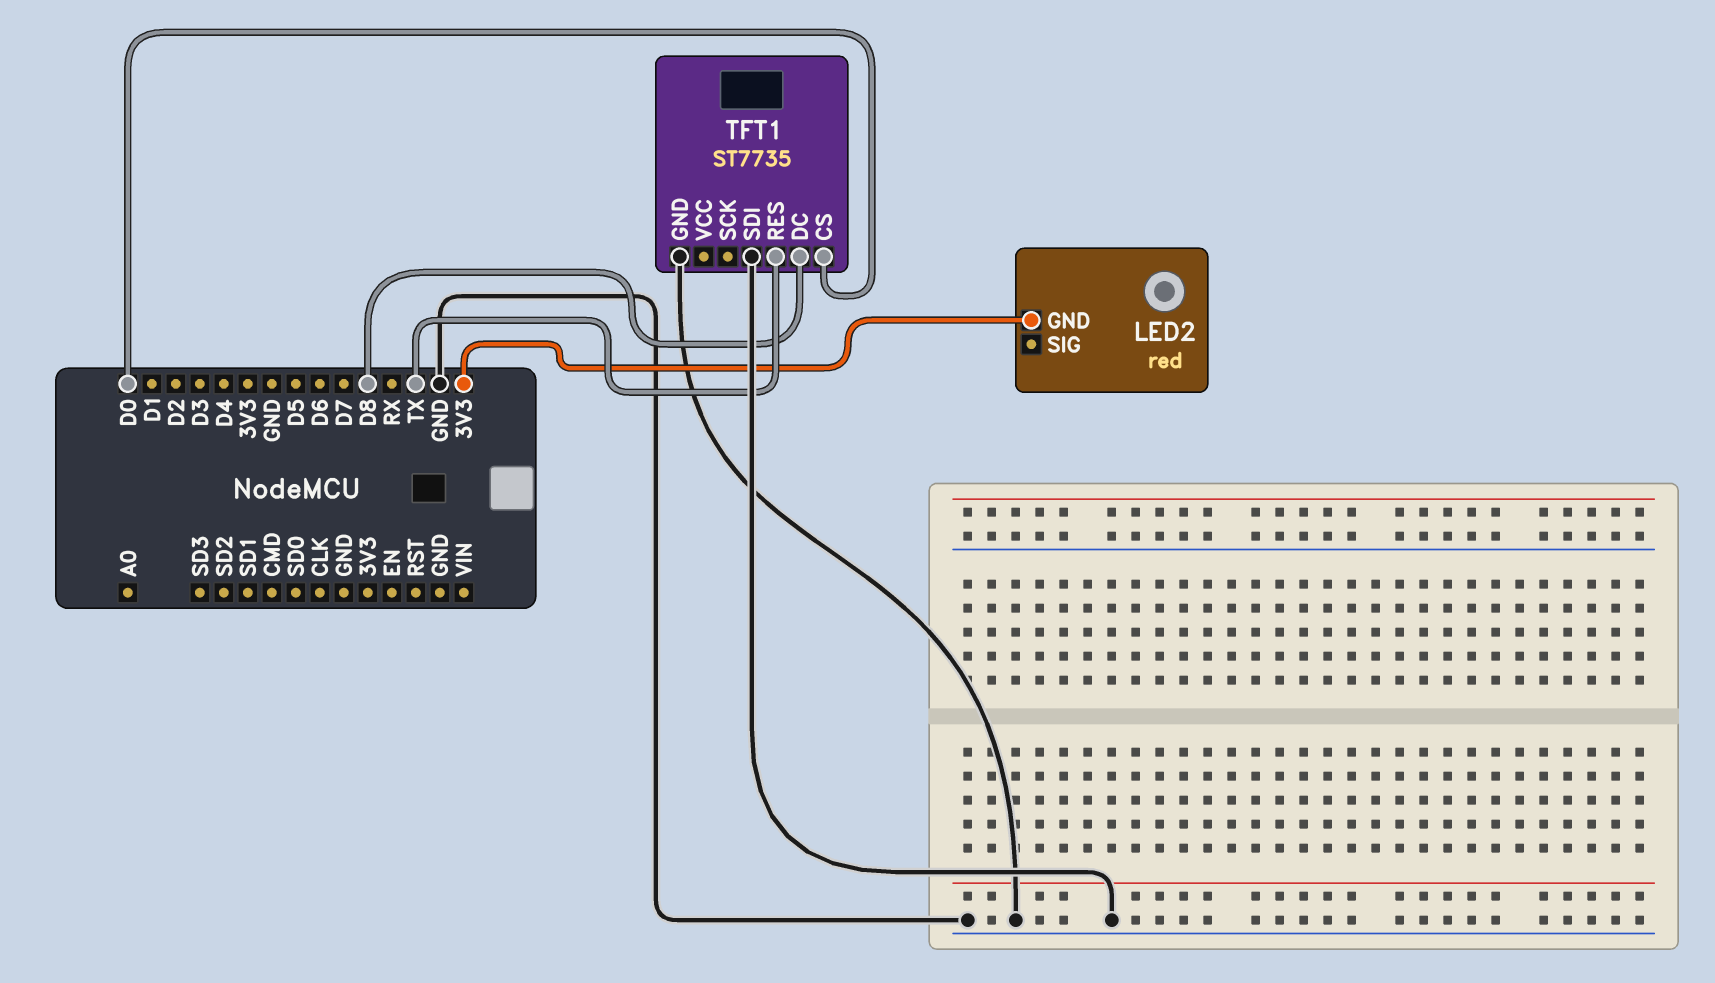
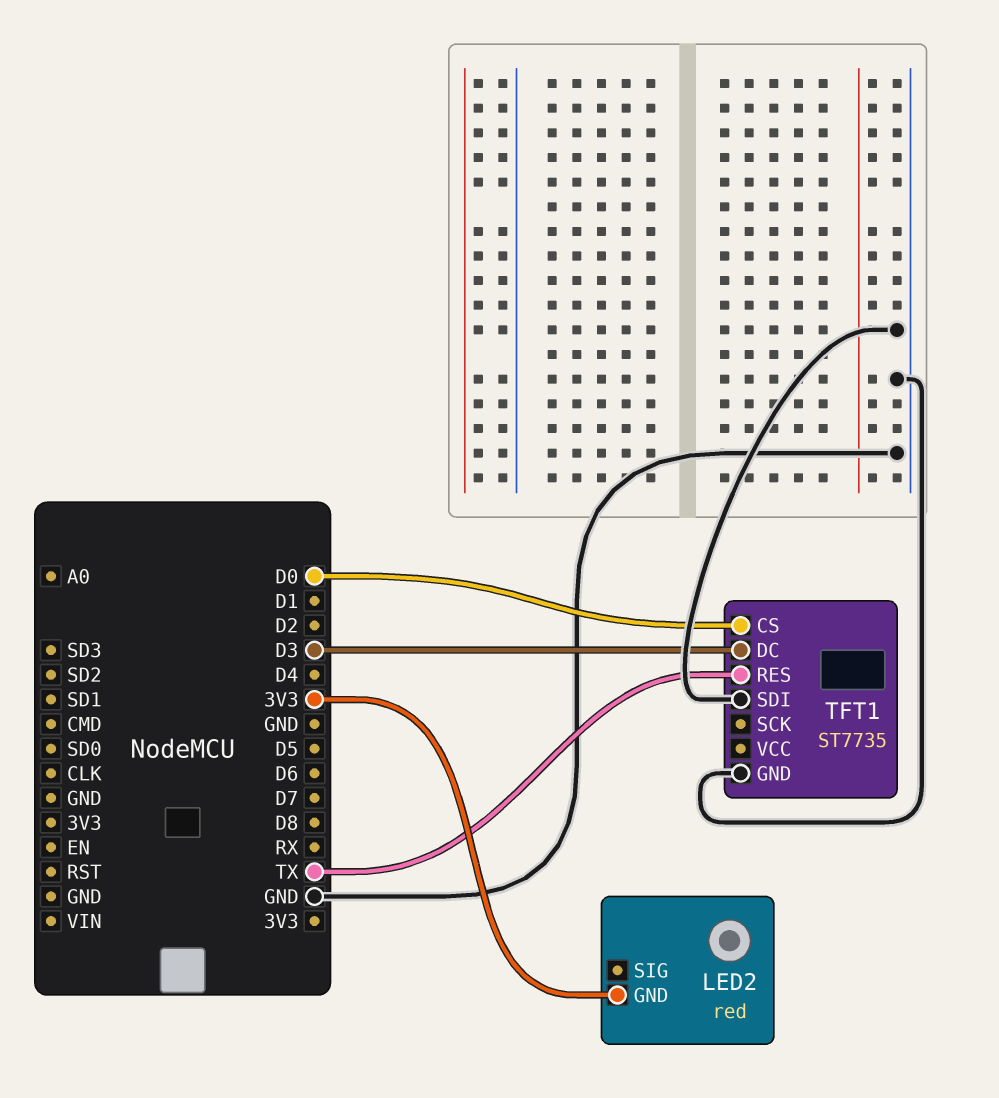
TFT1 pin DC: D8 -> D3

